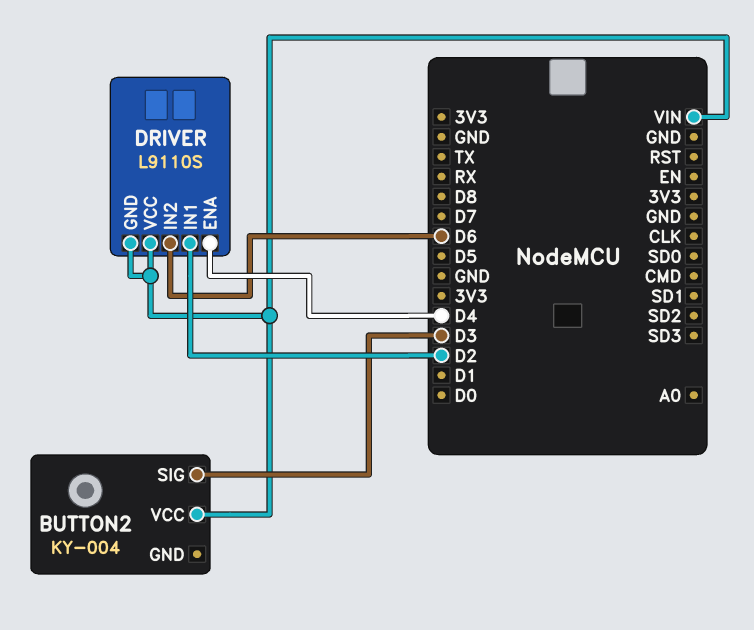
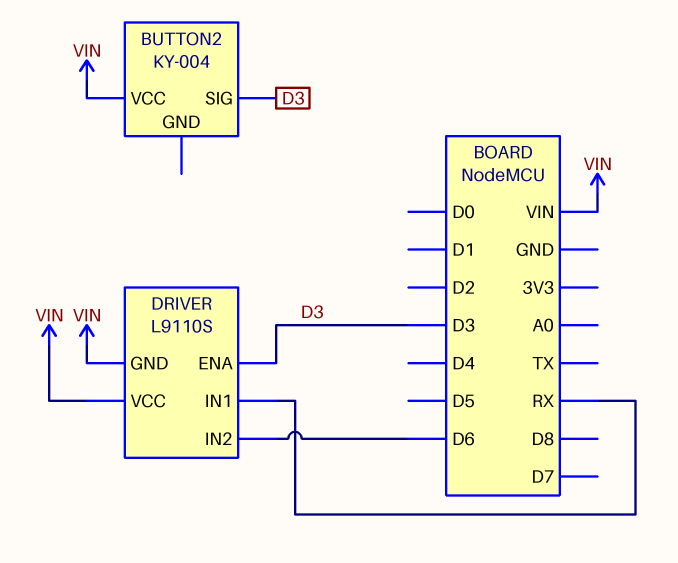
DRIVER pin ENA: D4 -> D3
DRIVER pin IN1: D2 -> RX

